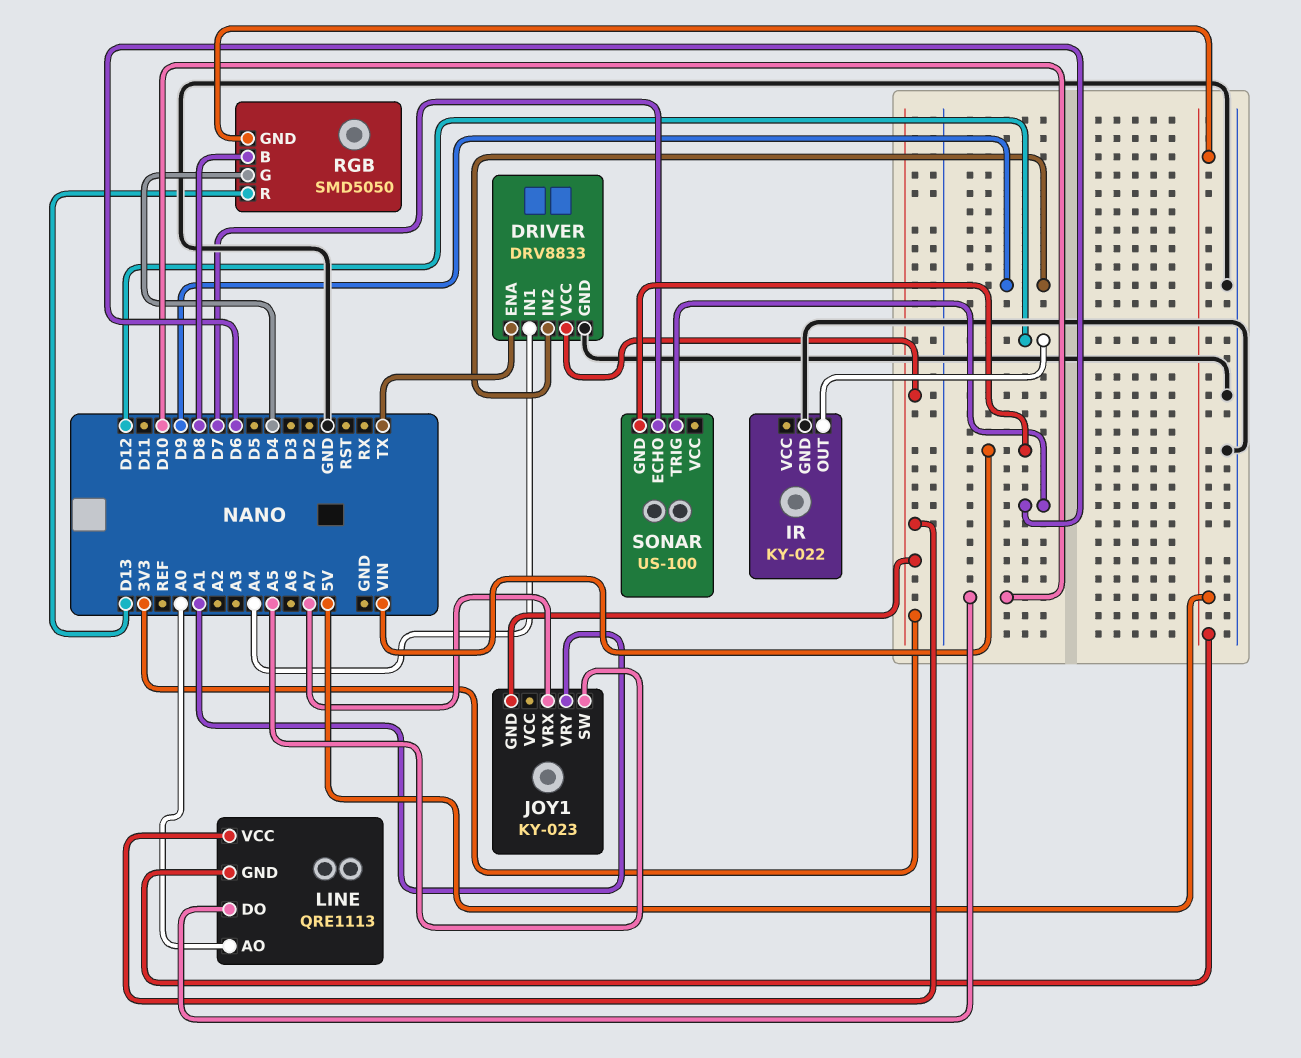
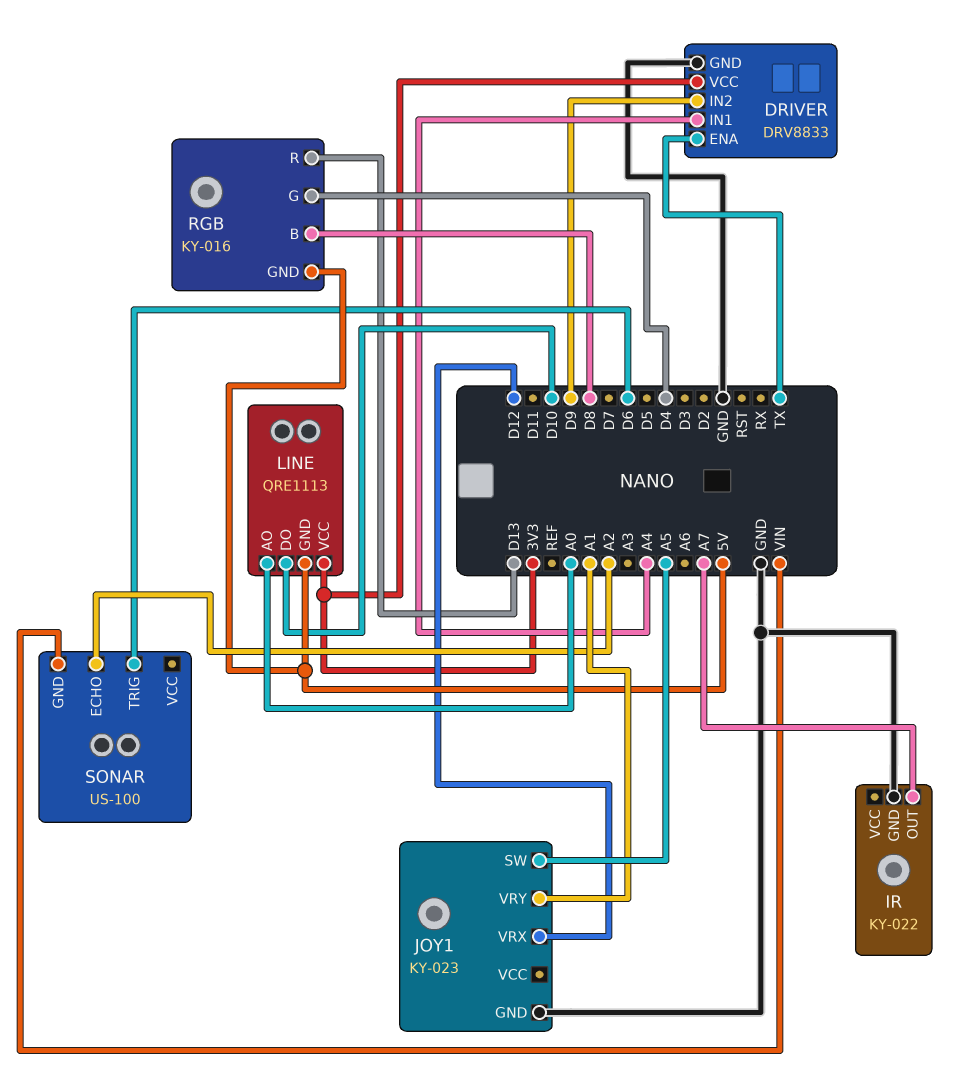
IR pin OUT: D12 -> A7
JOY1 pin GND: 3V3 -> GND
JOY1 pin VRX: A7 -> D12
RGB: SMD5050 -> KY-016
SONAR pin ECHO: D7 -> A2

